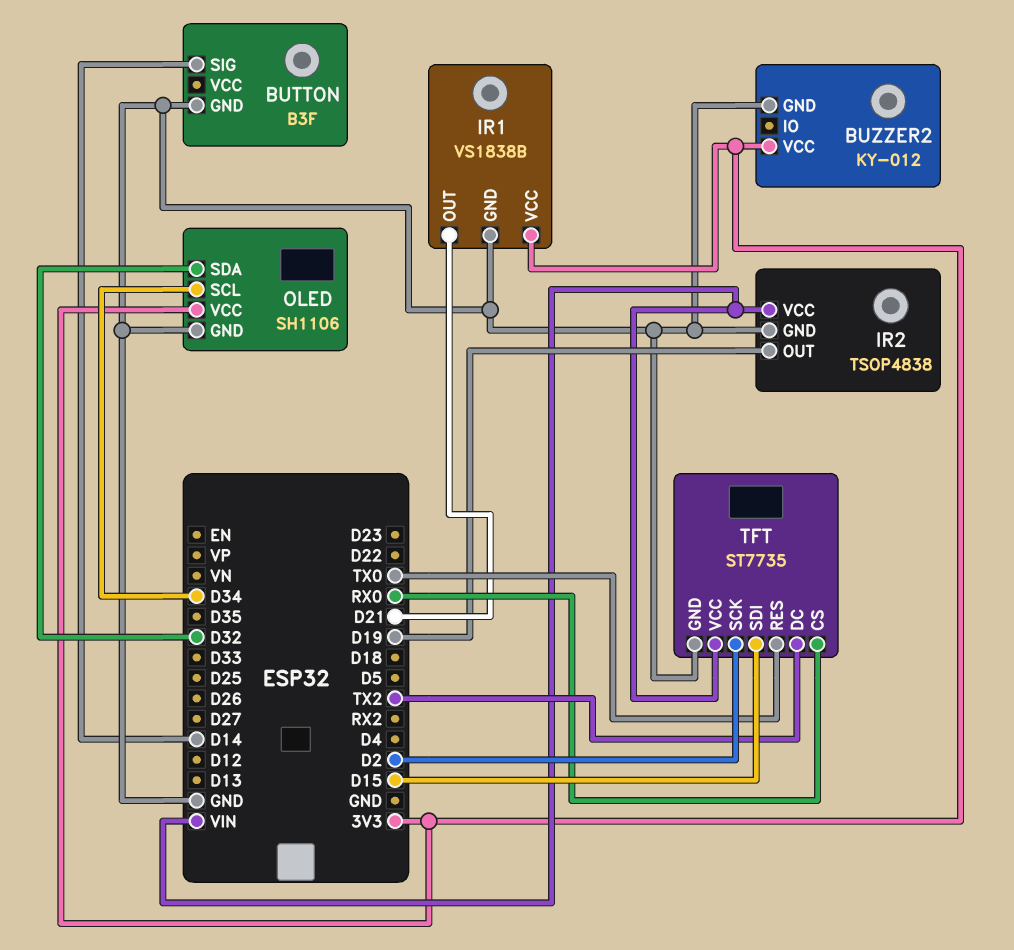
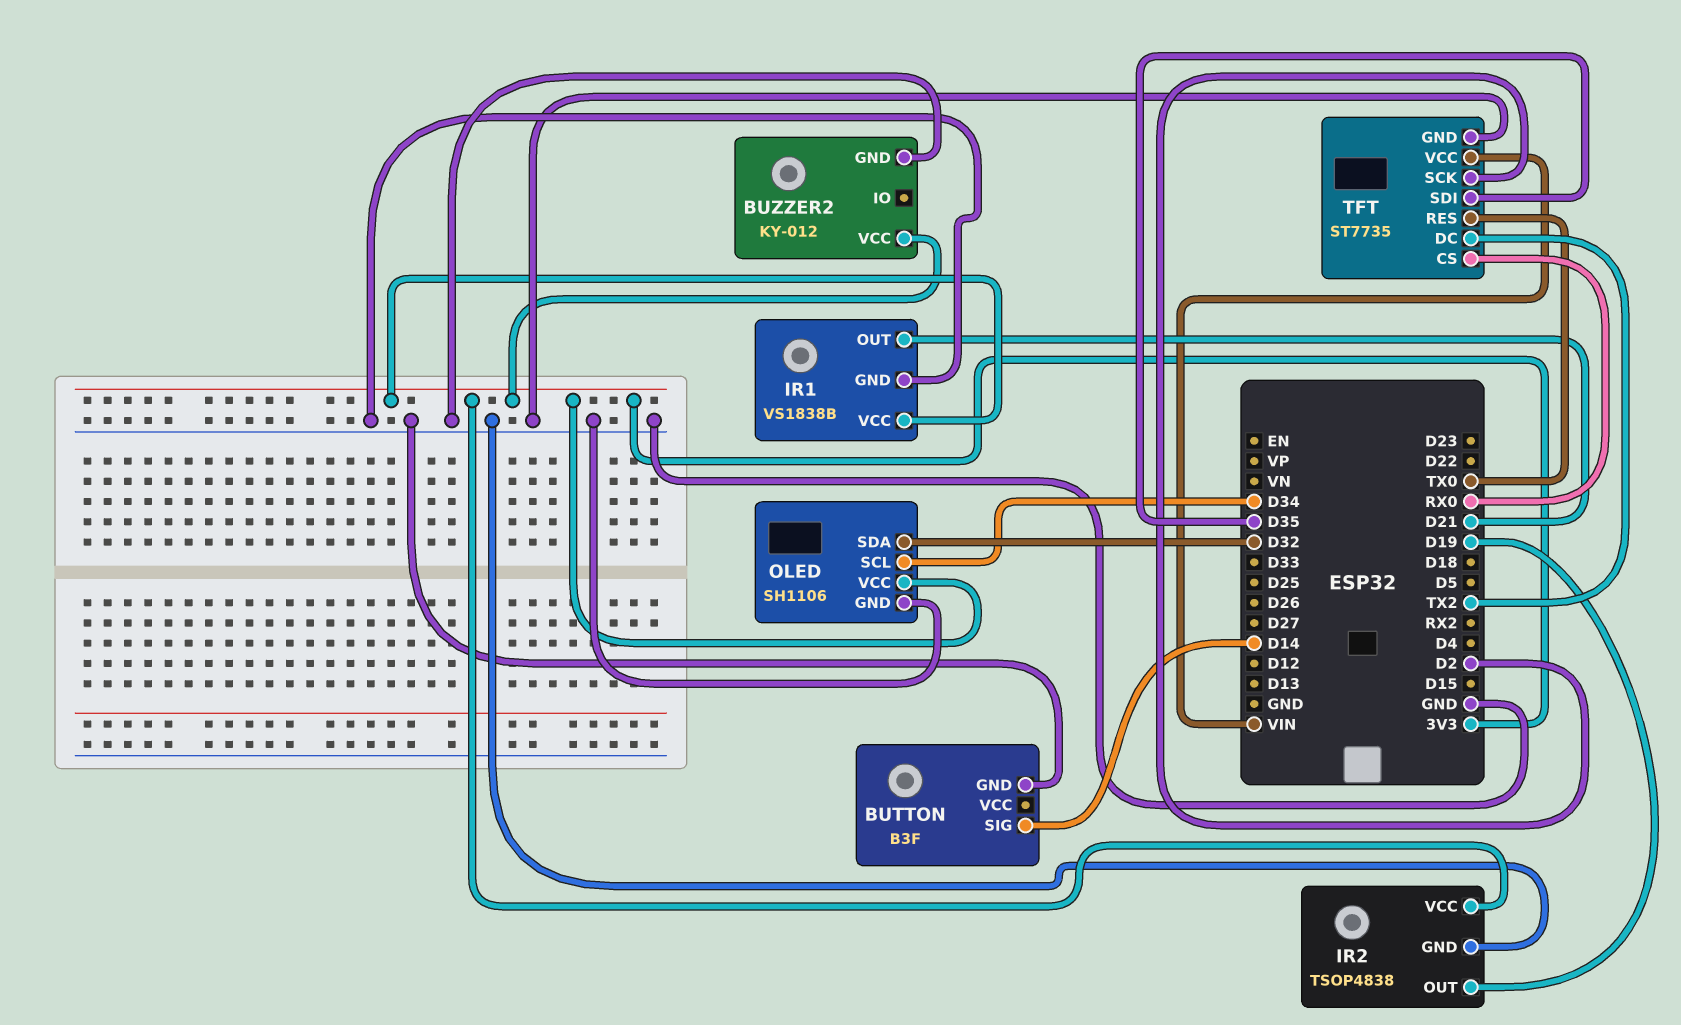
IR2 pin VCC: VIN -> 3V3
TFT pin SDI: D15 -> D35

